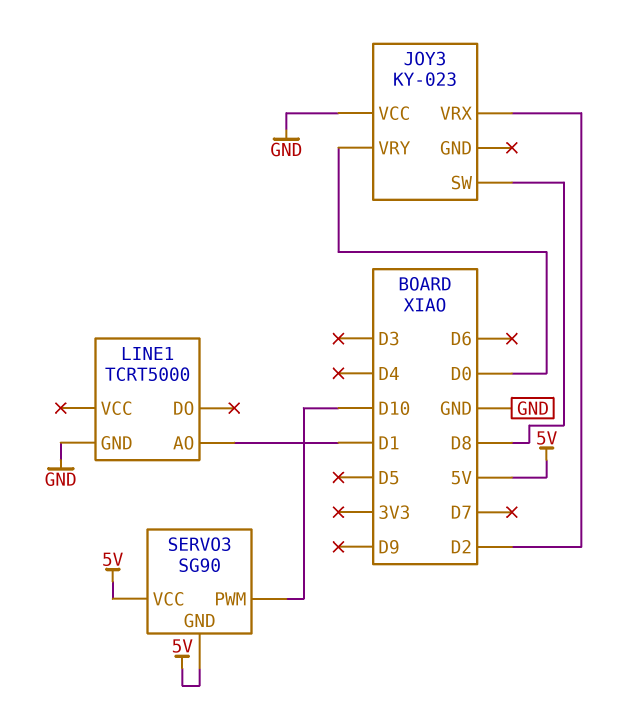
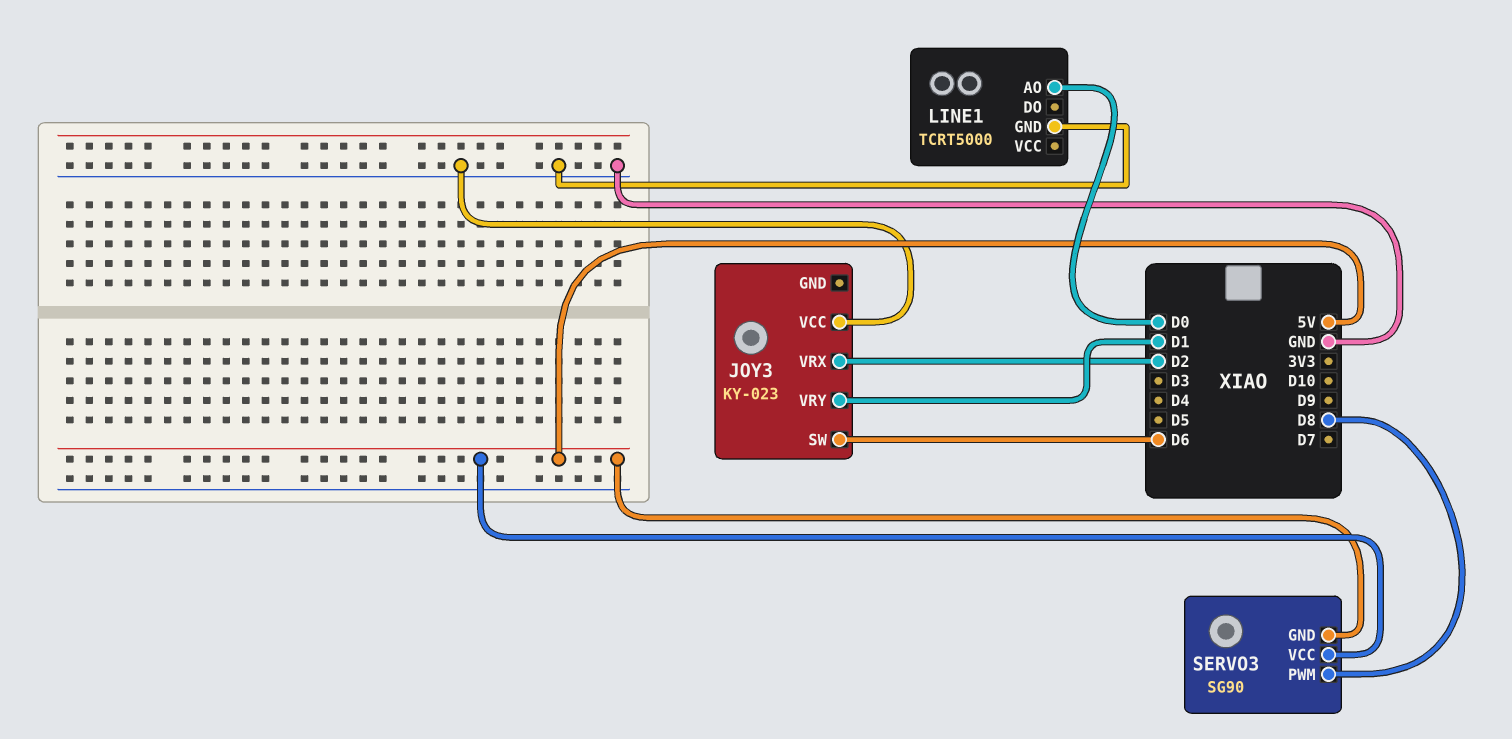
JOY3 pin SW: D8 -> D6
JOY3 pin VRY: D0 -> D1
LINE1 pin AO: D1 -> D0
SERVO3 pin PWM: D10 -> D8

